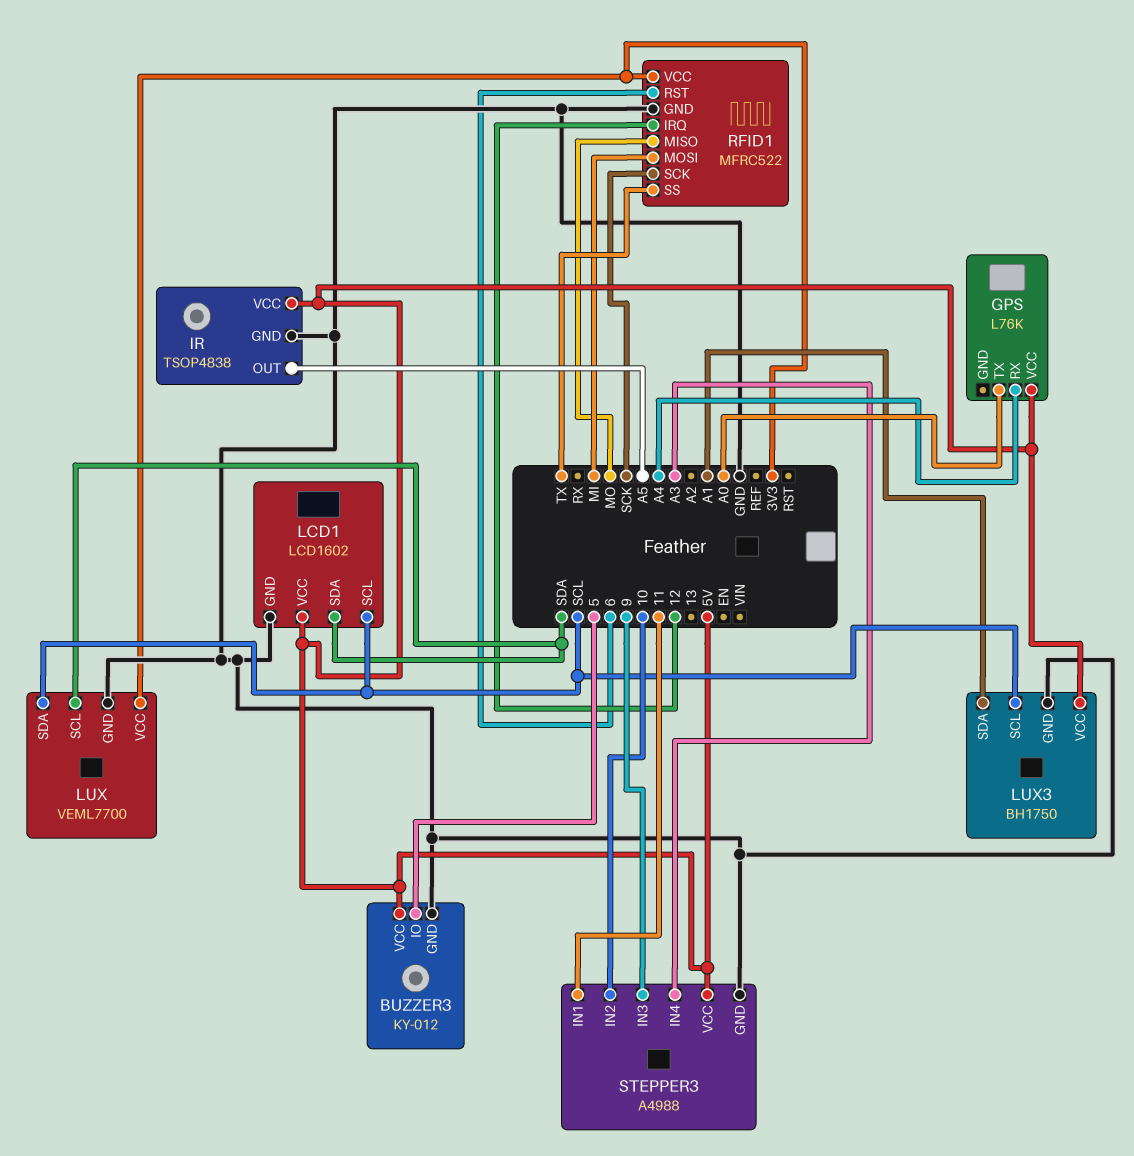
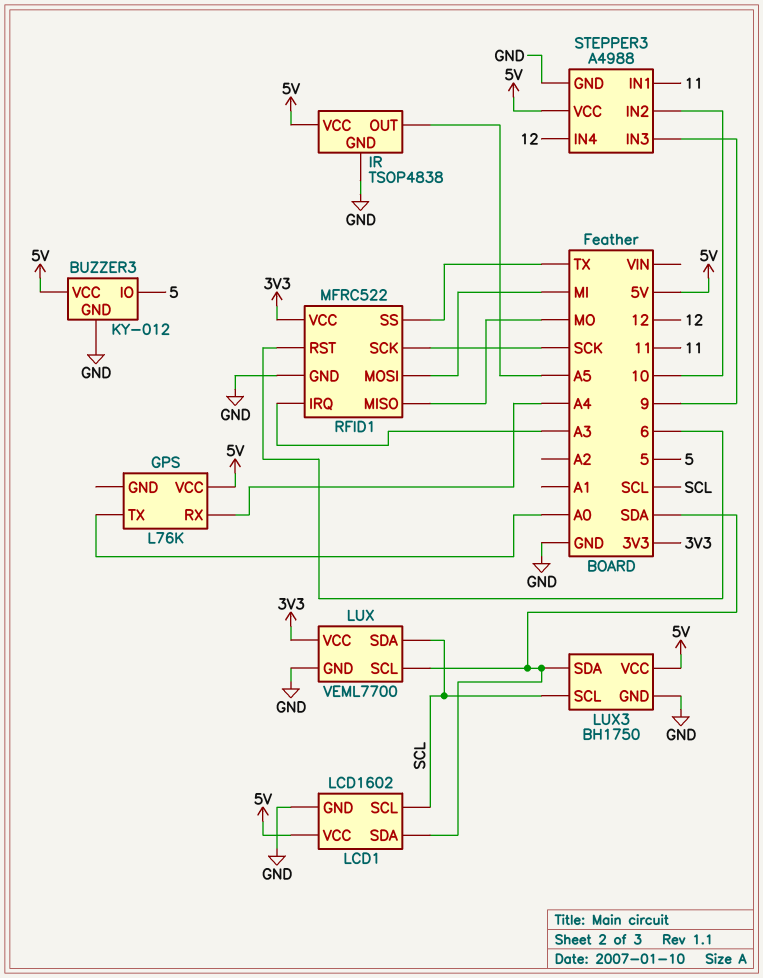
LUX3 pin SDA: A1 -> SDA
RFID1 pin IRQ: 12 -> A3
STEPPER3 pin IN4: A3 -> 12

